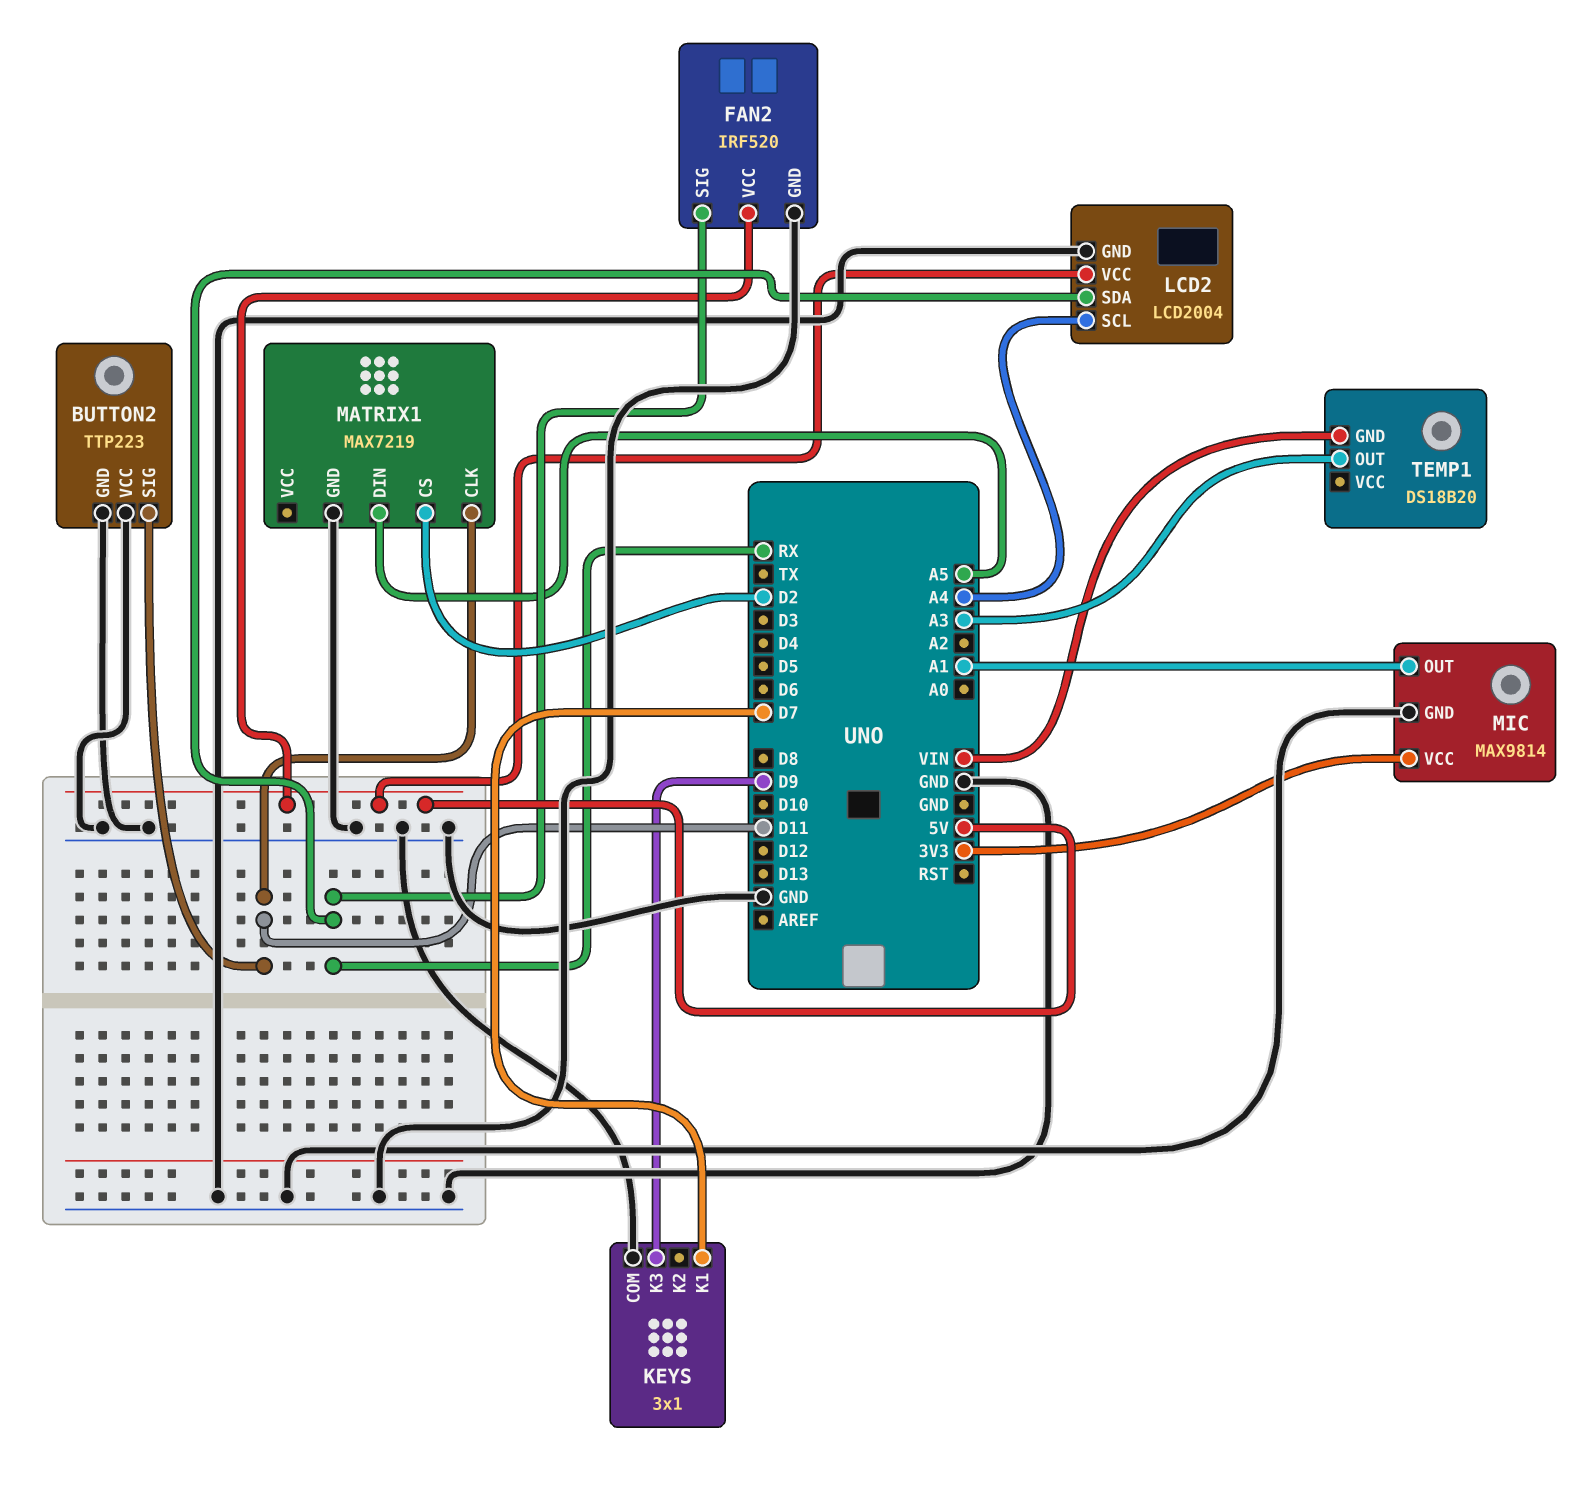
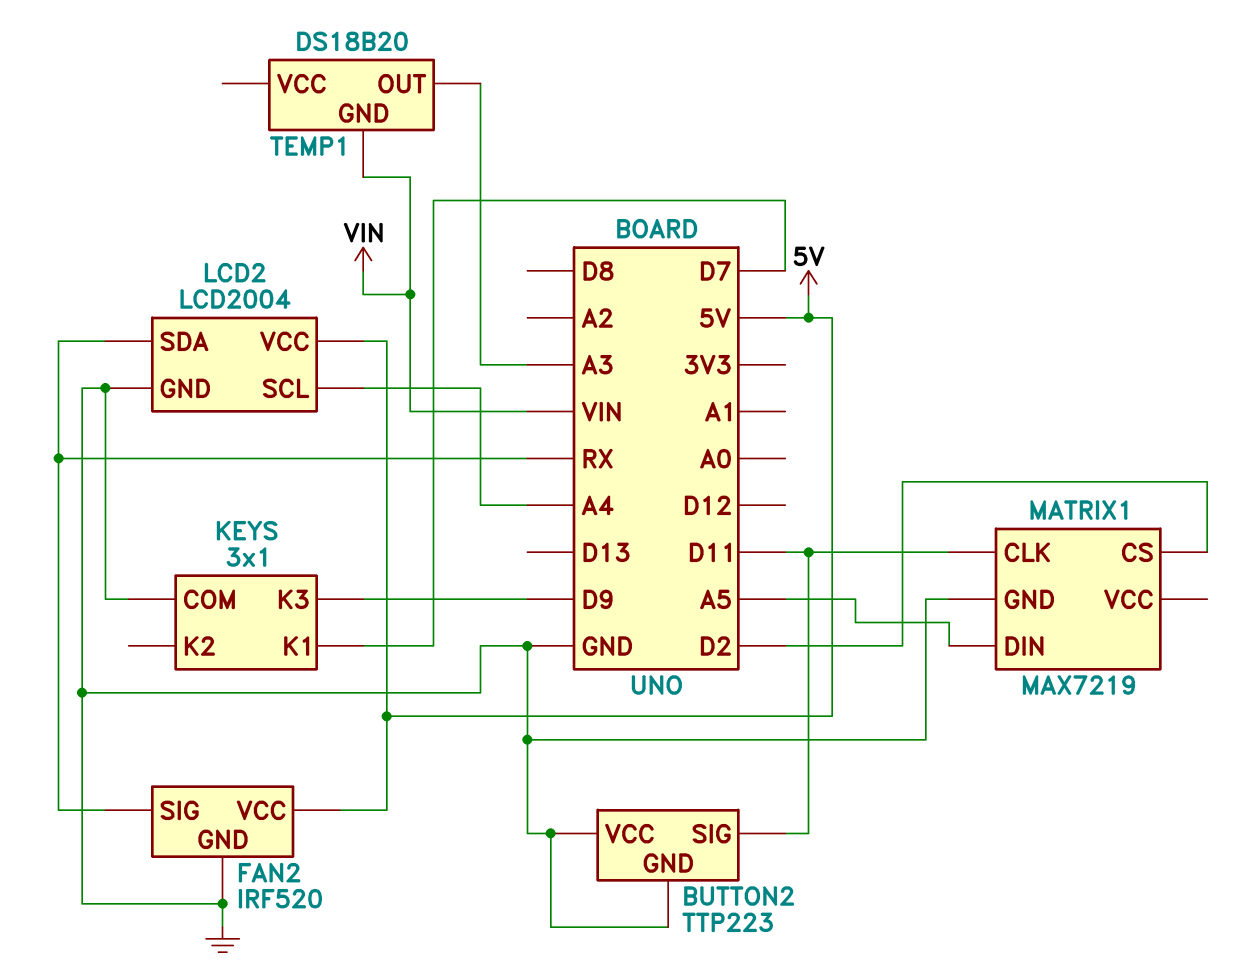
MIC: MAX9814 -> none
MIC pin GND: GND -> none
MIC pin OUT: A1 -> none
MIC pin VCC: 3V3 -> none

